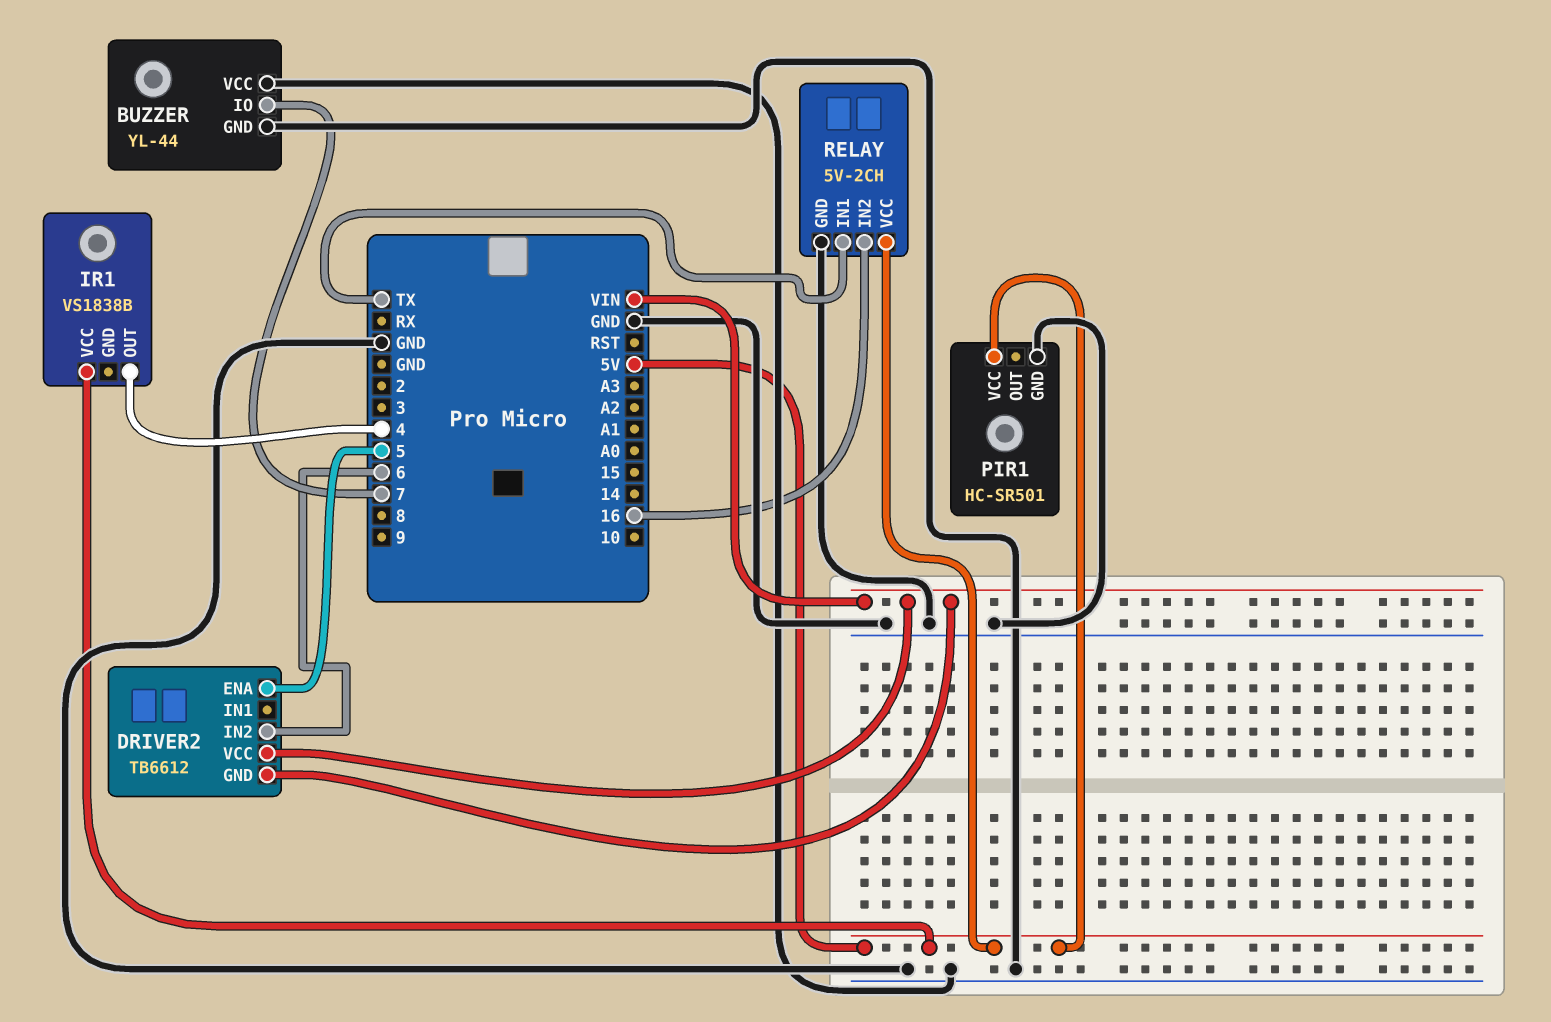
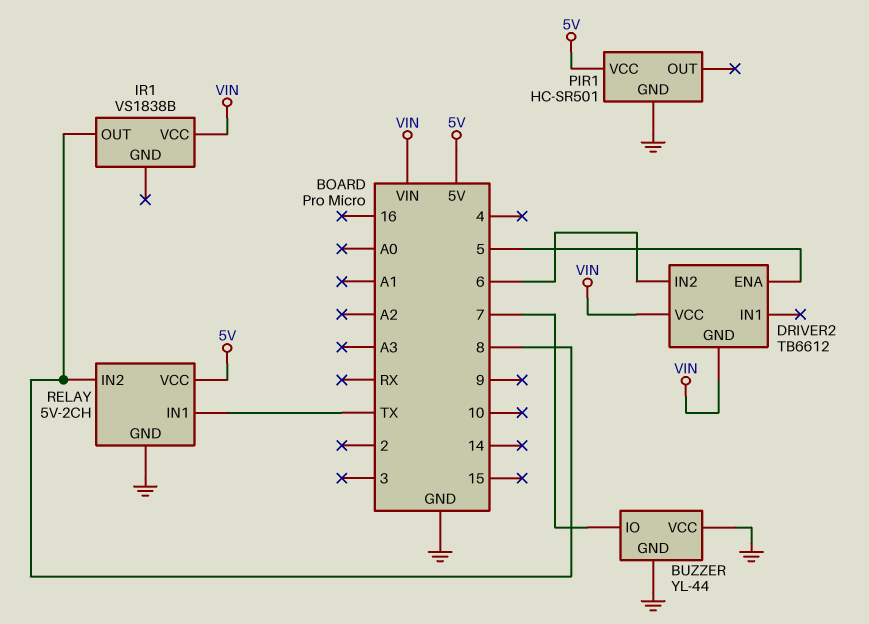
IR1 pin OUT: 4 -> 8
IR1 pin VCC: 5V -> VIN
RELAY pin IN2: 16 -> 8

